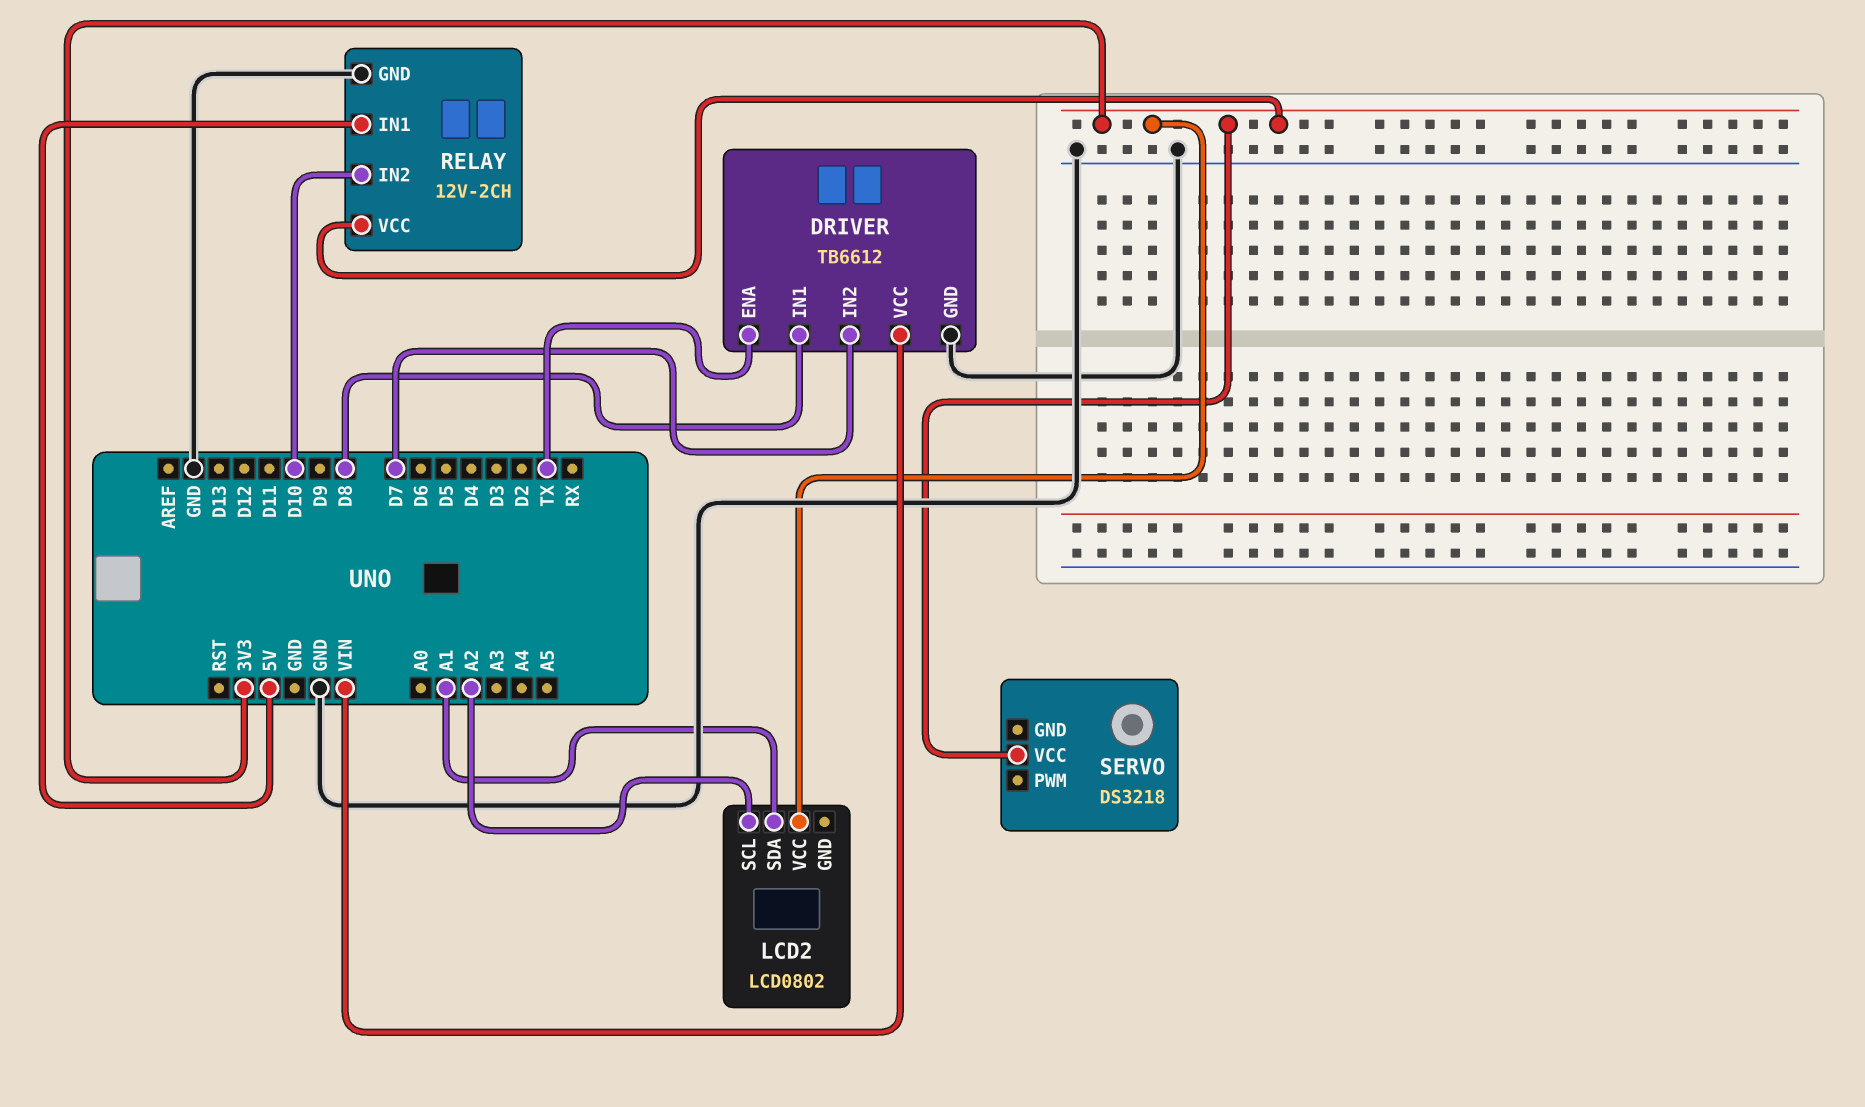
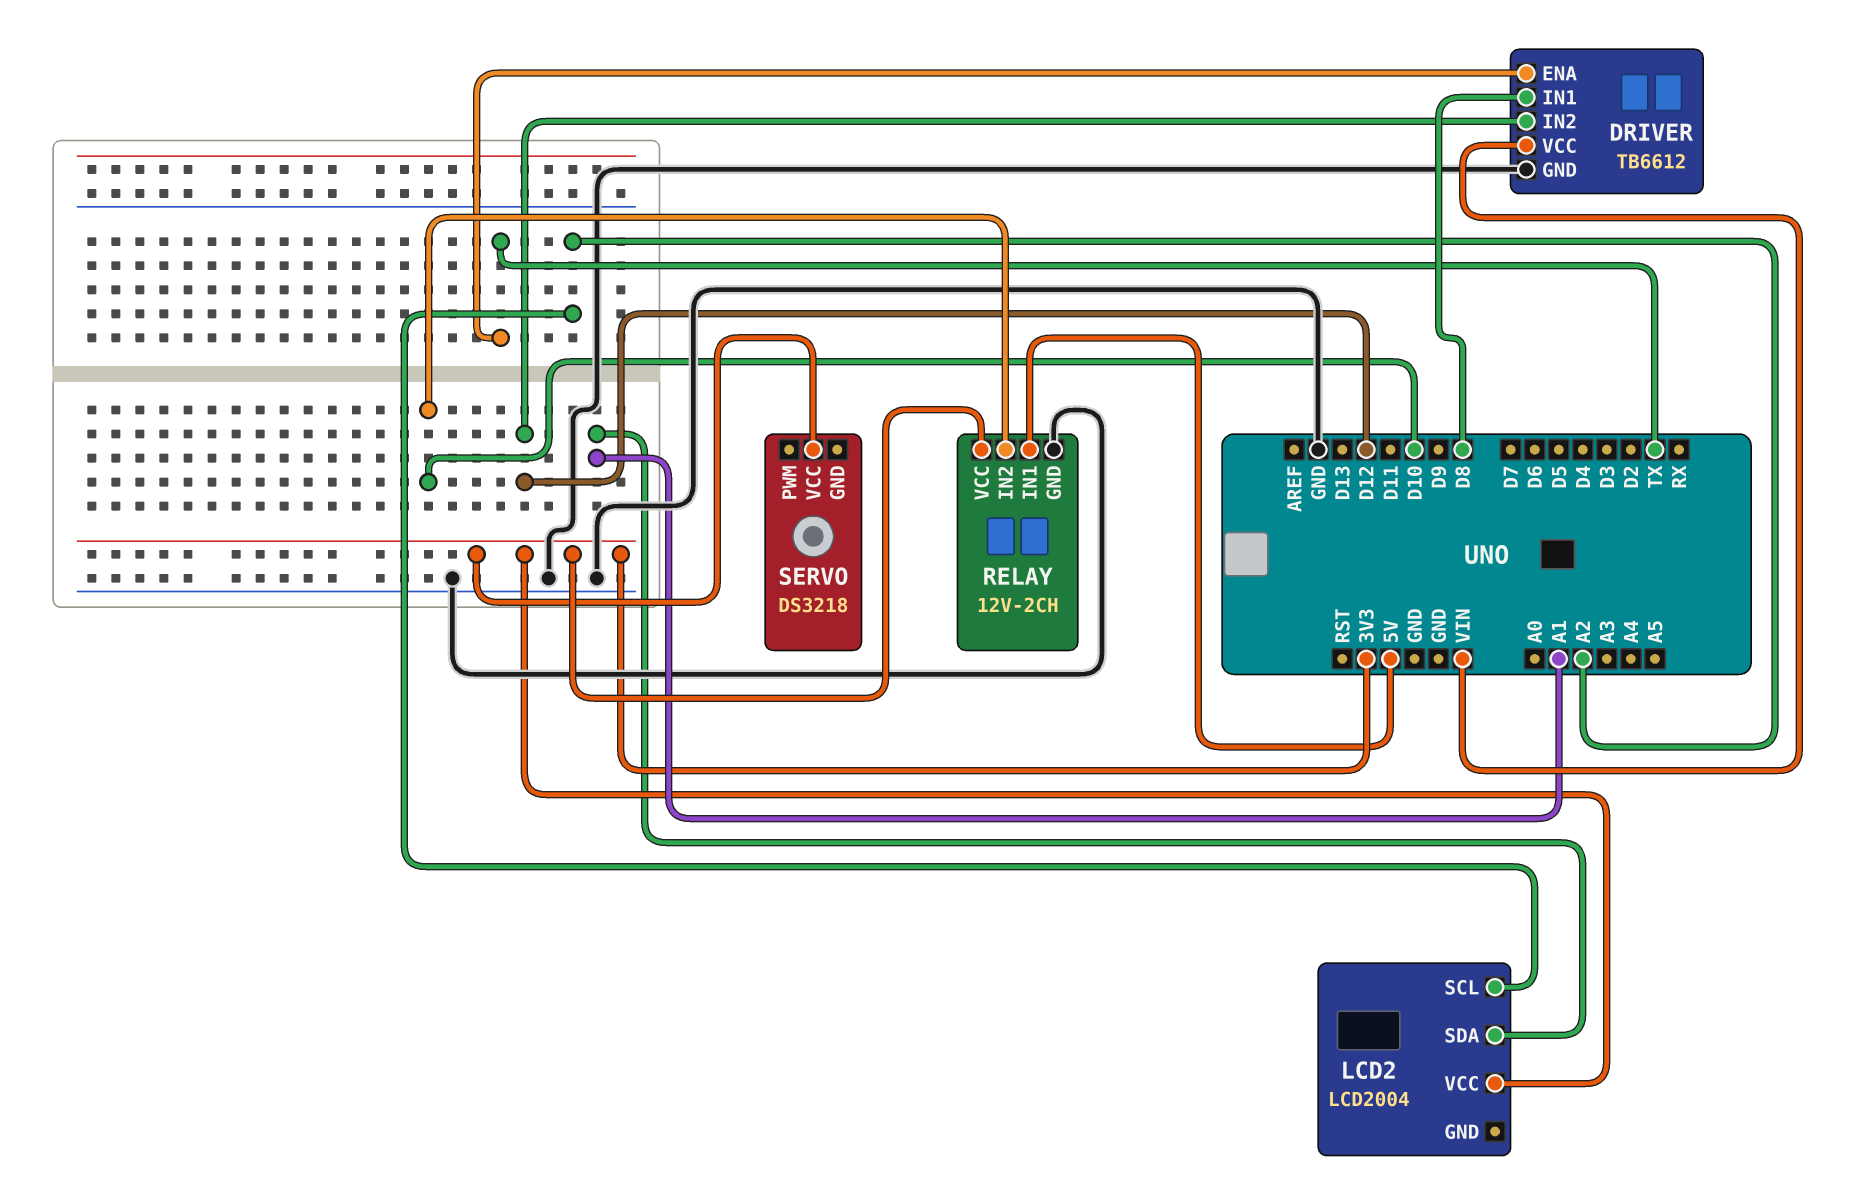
DRIVER pin IN2: D7 -> D12
LCD2: LCD0802 -> LCD2004

